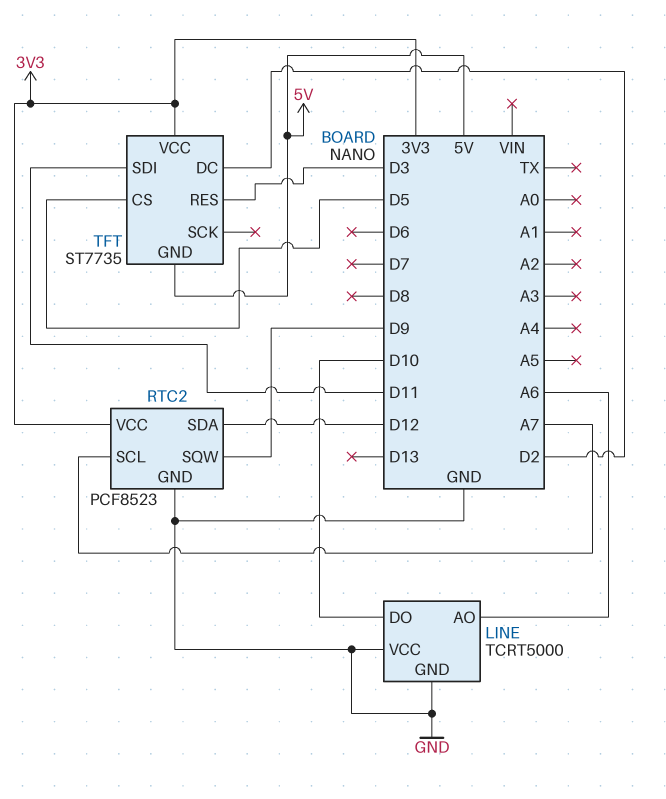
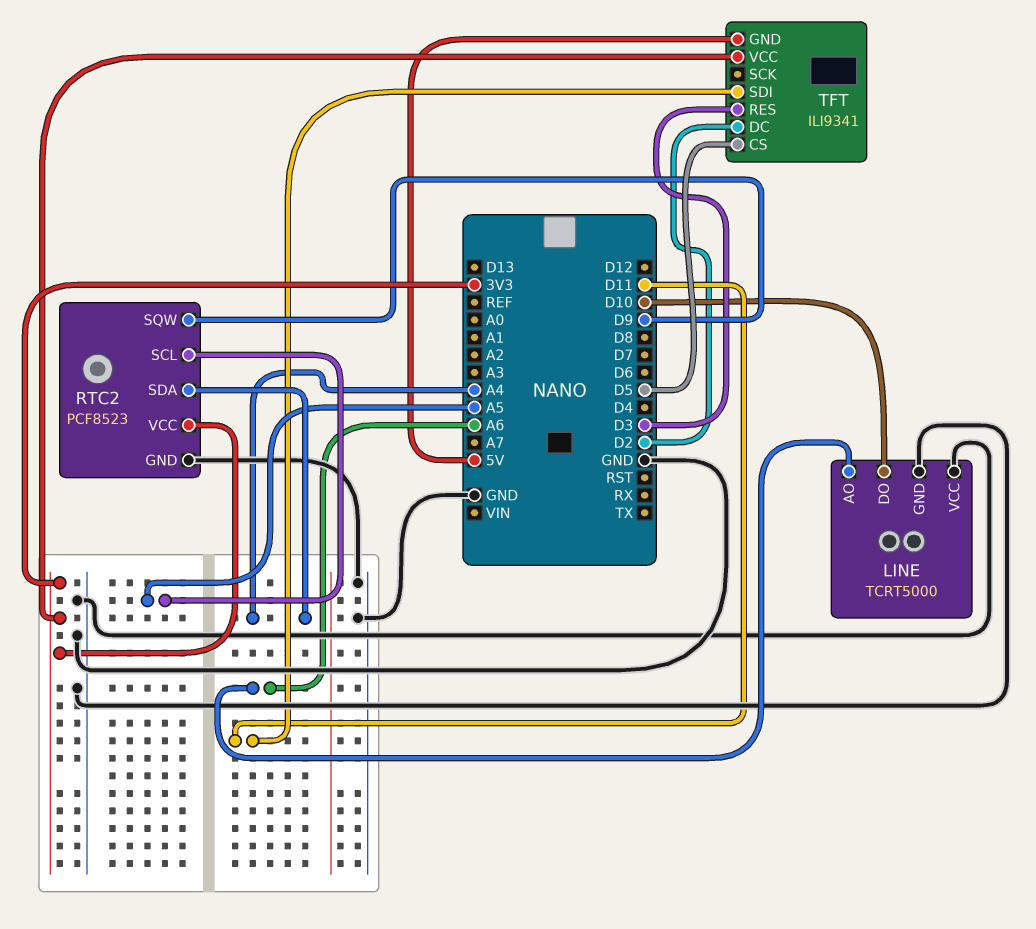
RTC2 pin SCL: A7 -> A5
RTC2 pin SDA: D12 -> A4
TFT: ST7735 -> ILI9341

